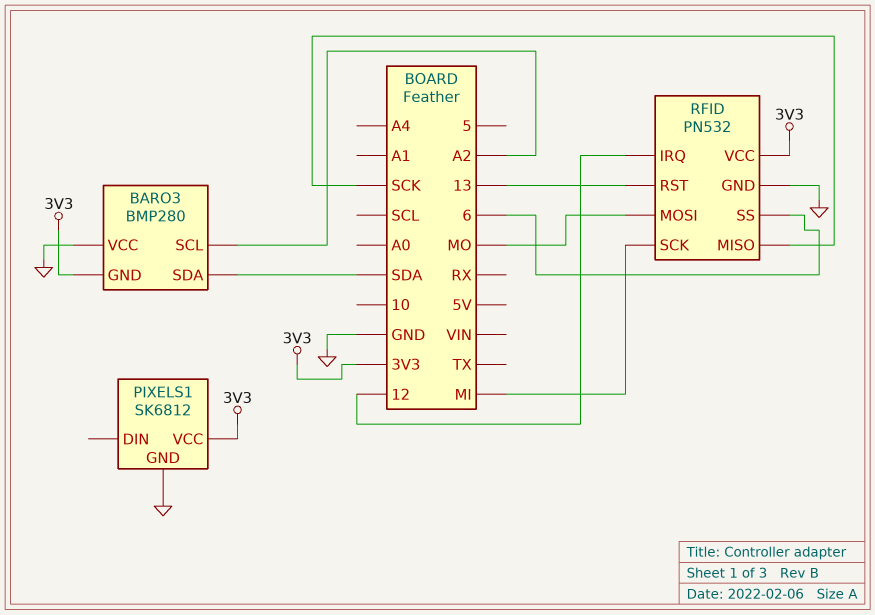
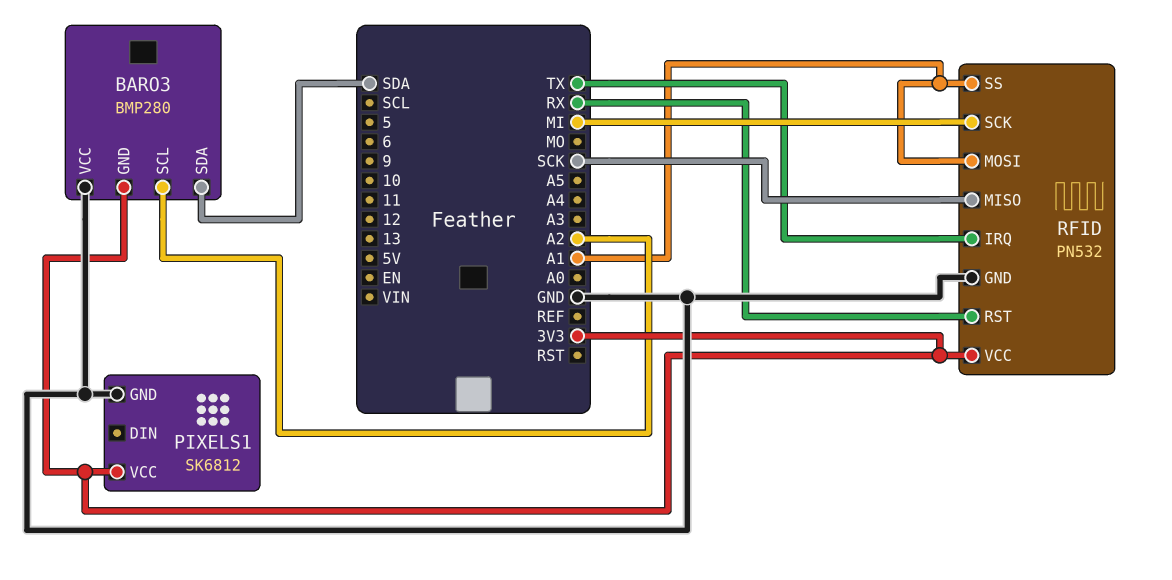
RFID pin IRQ: 12 -> TX
RFID pin MOSI: MO -> A1
RFID pin RST: 13 -> RX
RFID pin SS: 6 -> A1

